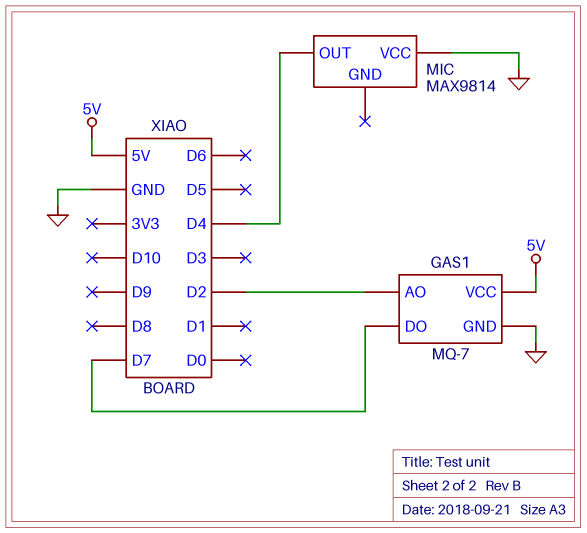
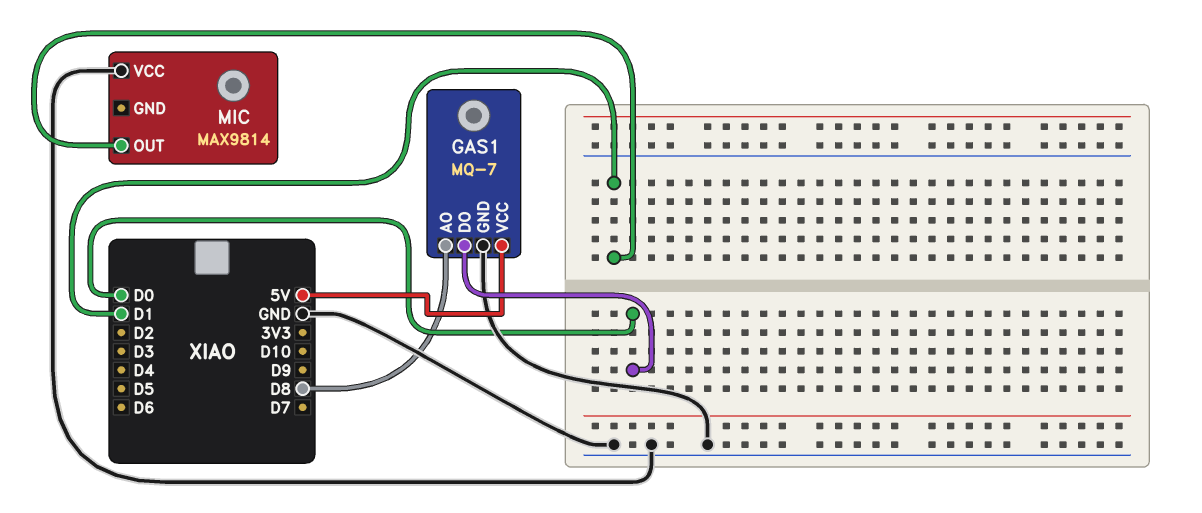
GAS1 pin AO: D2 -> D8
GAS1 pin DO: D7 -> D0
MIC pin OUT: D4 -> D1

